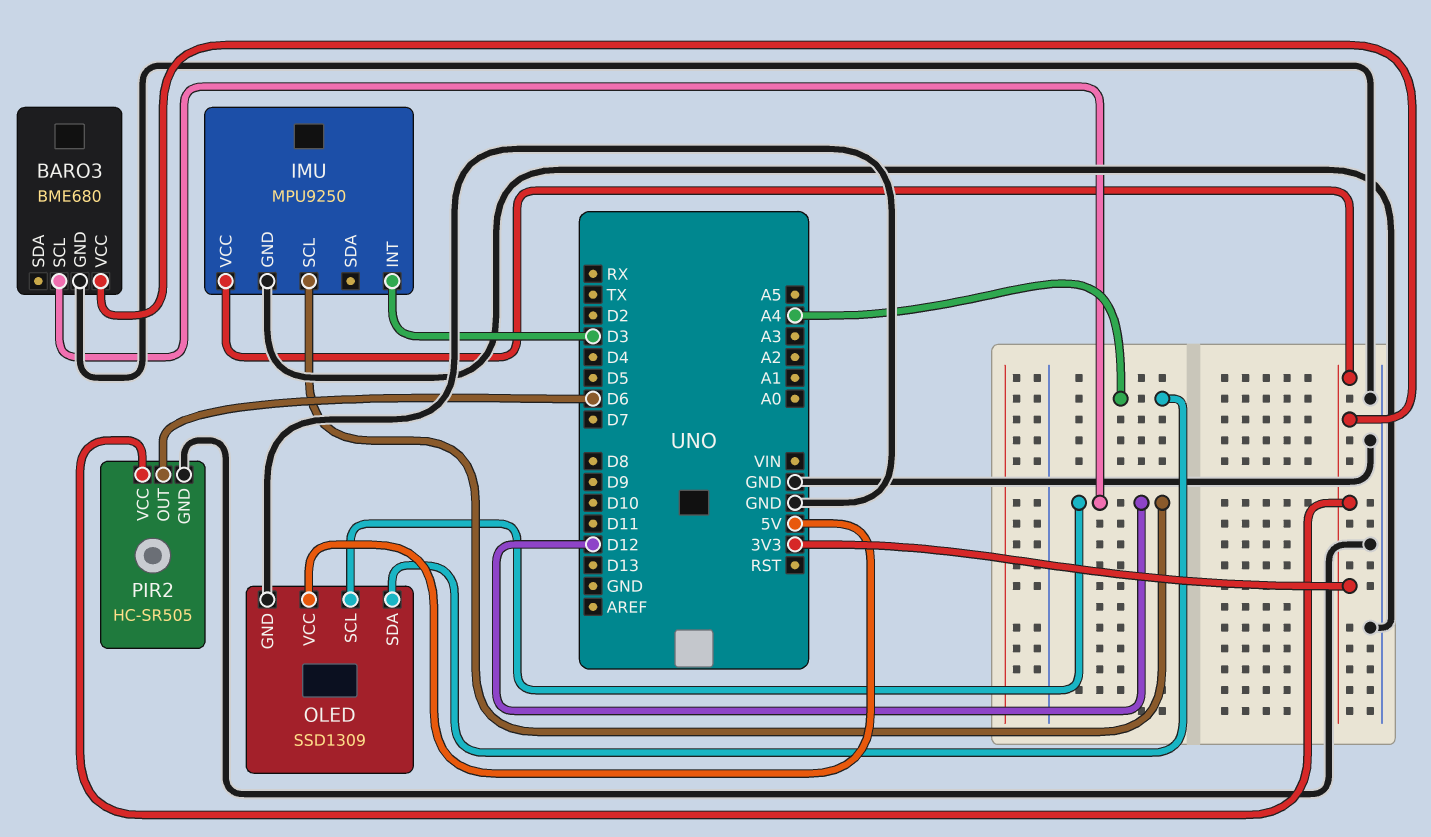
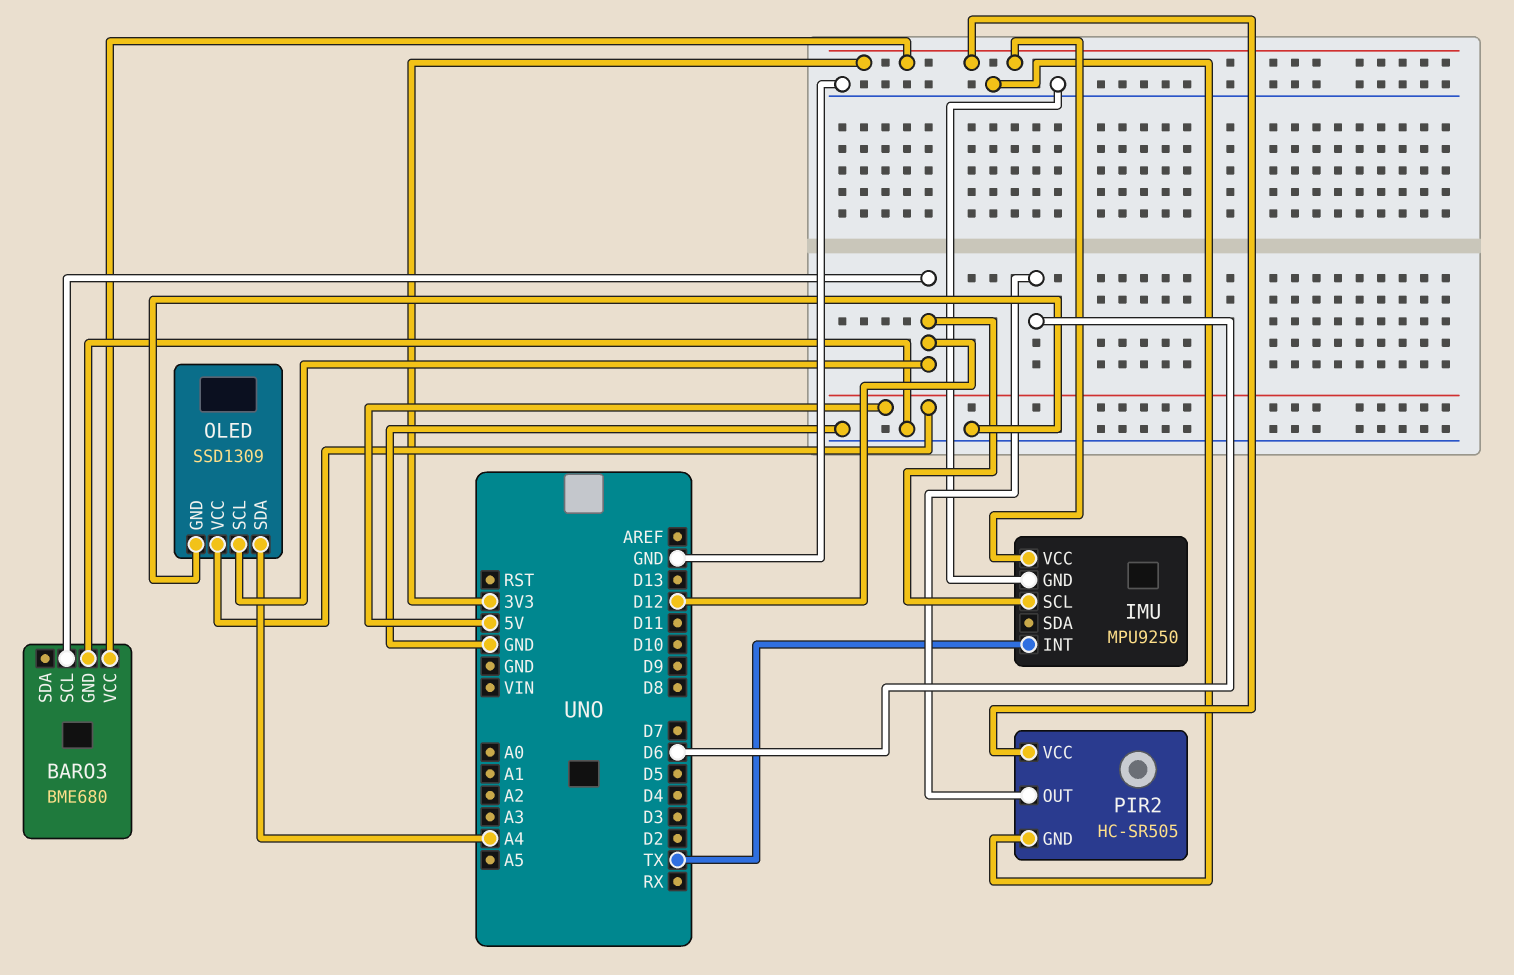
IMU pin INT: D3 -> TX

